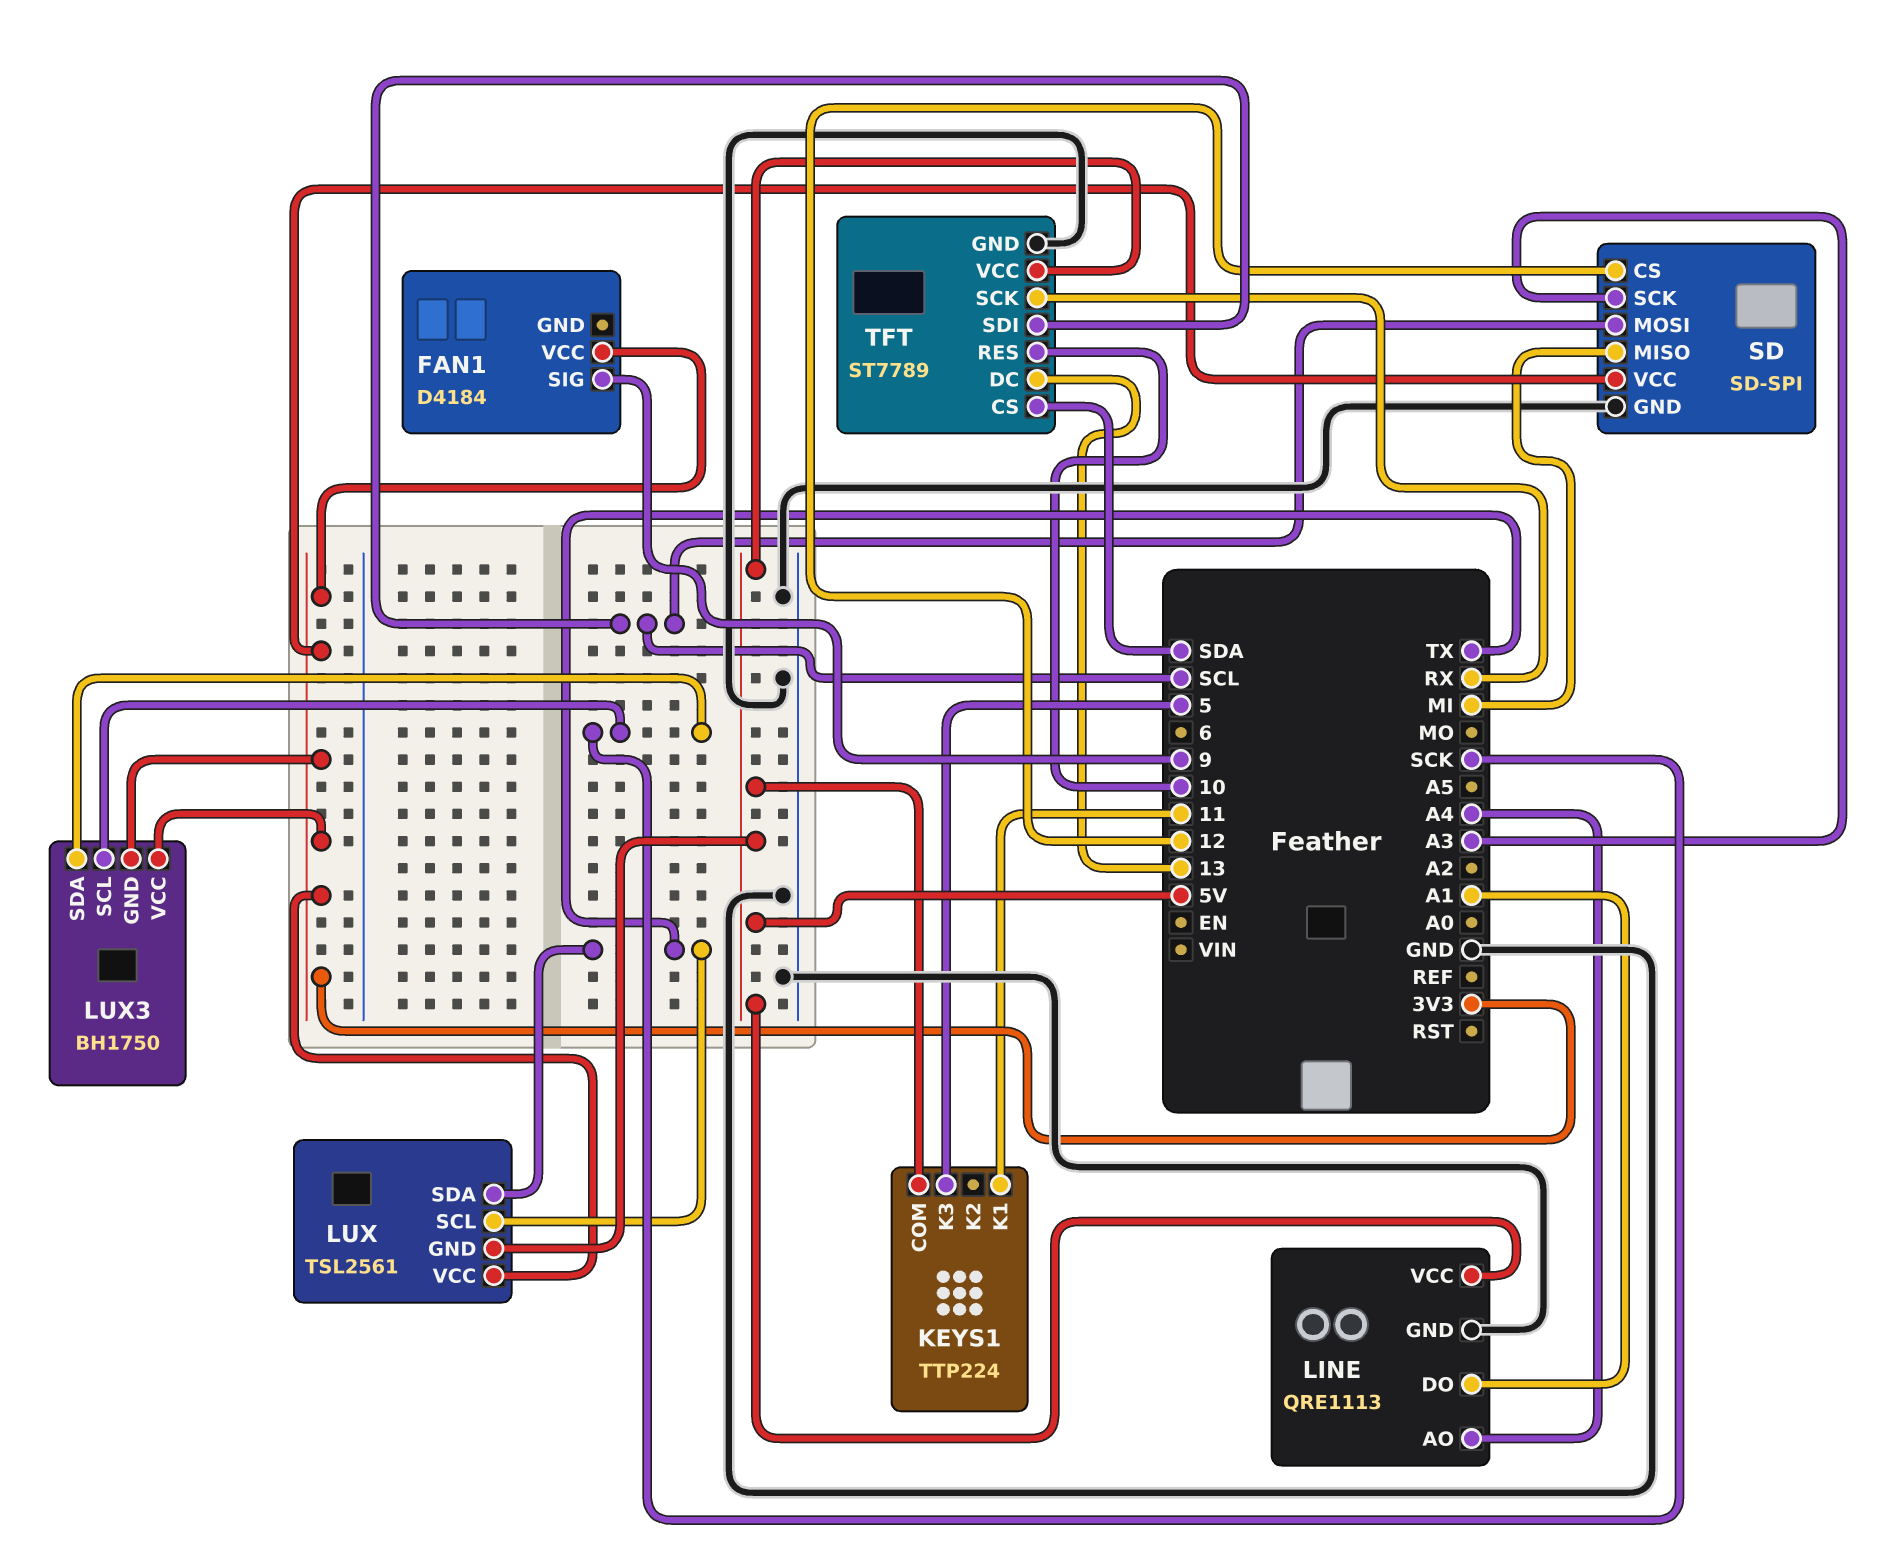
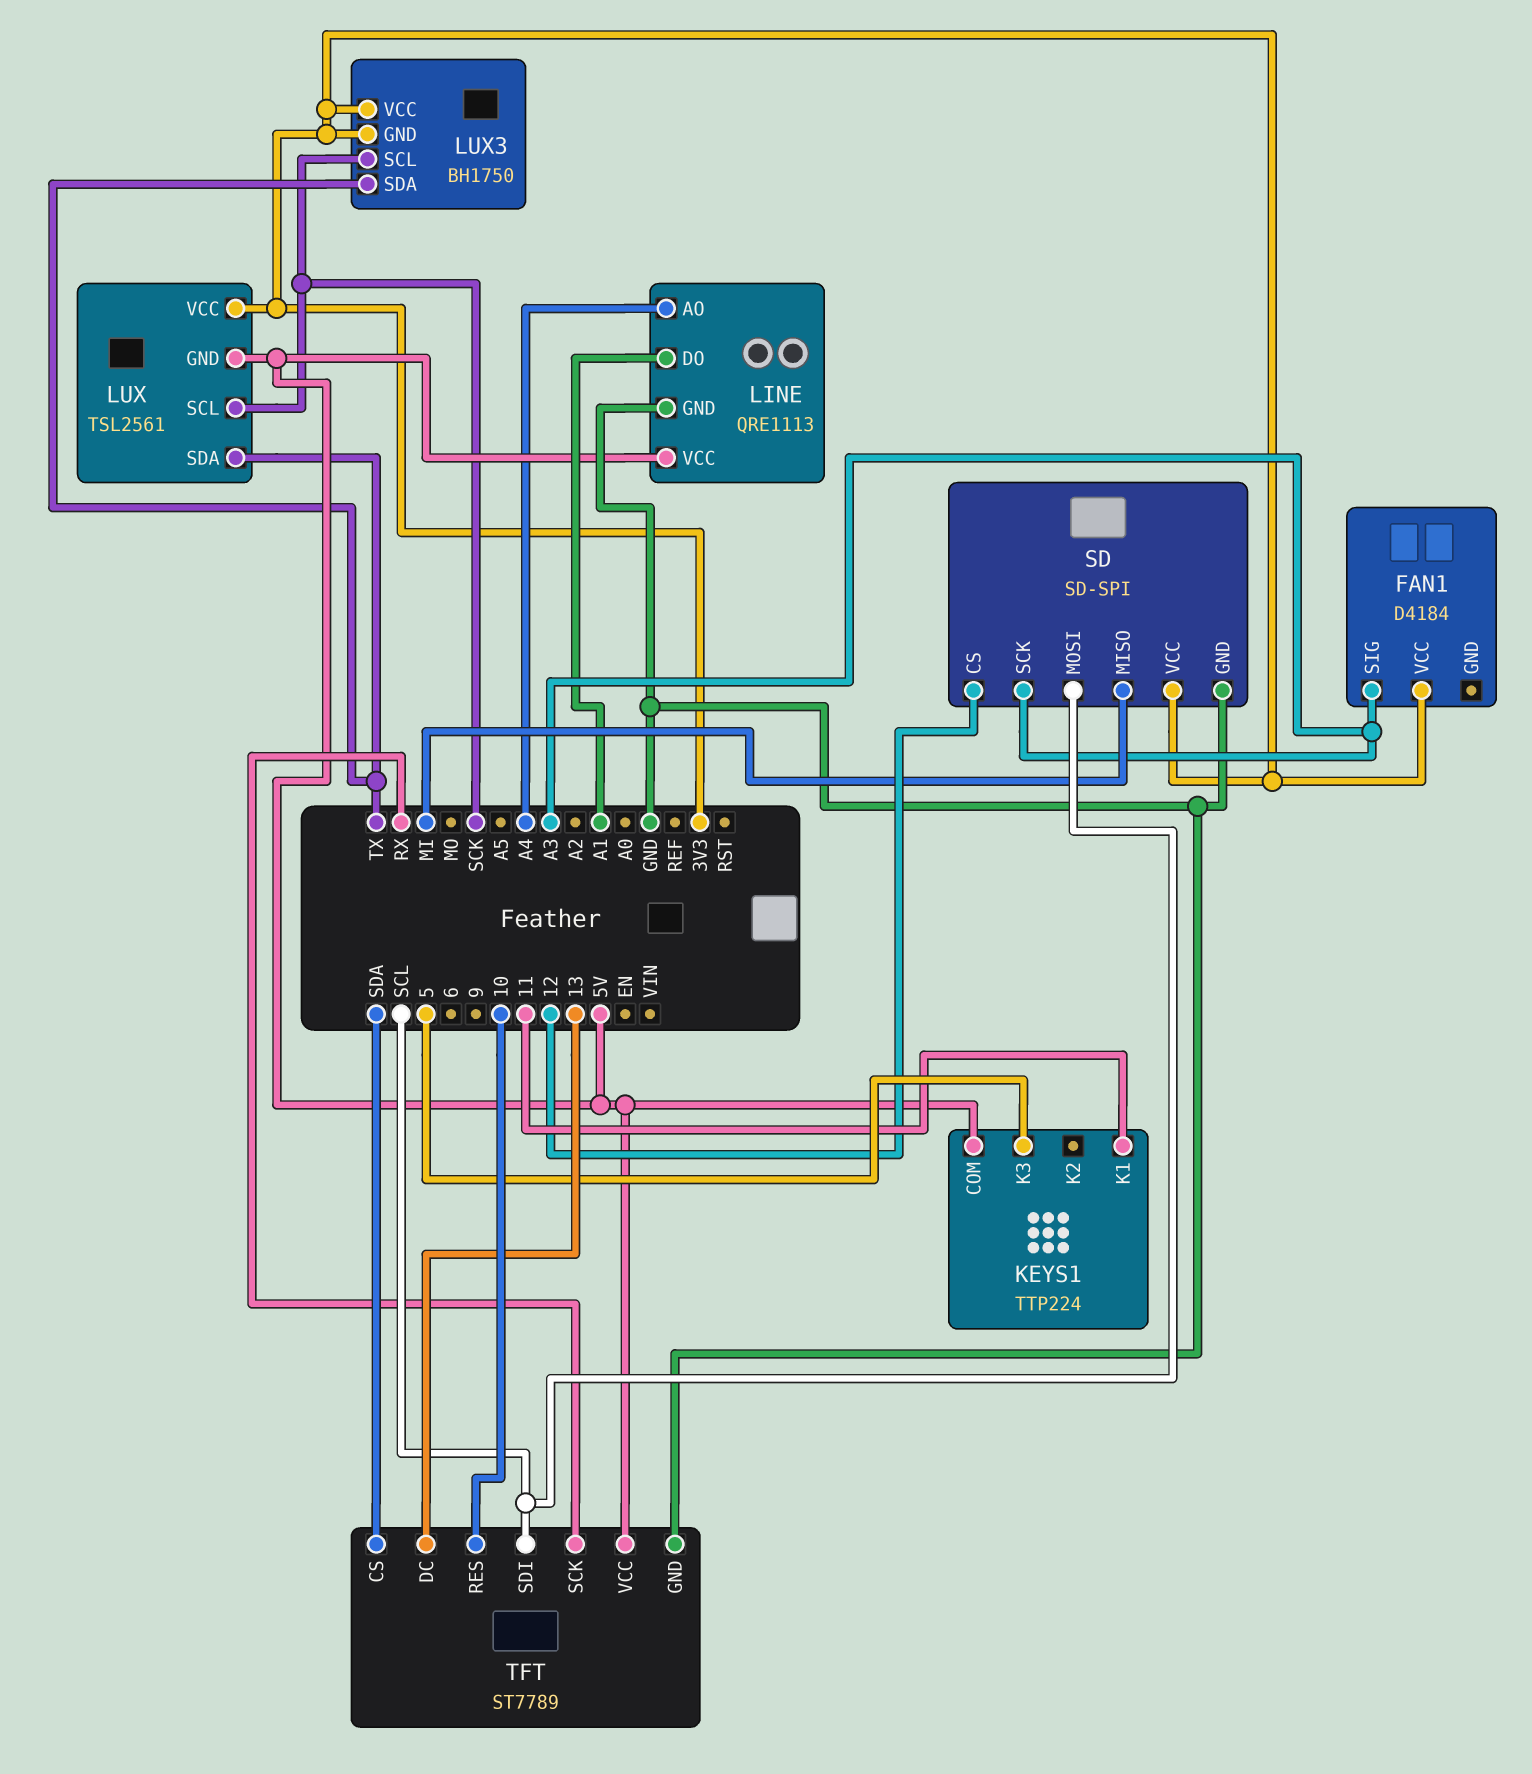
FAN1 pin SIG: 9 -> A3
LUX pin SCL: TX -> SCK
LUX3 pin SDA: SCK -> TX

